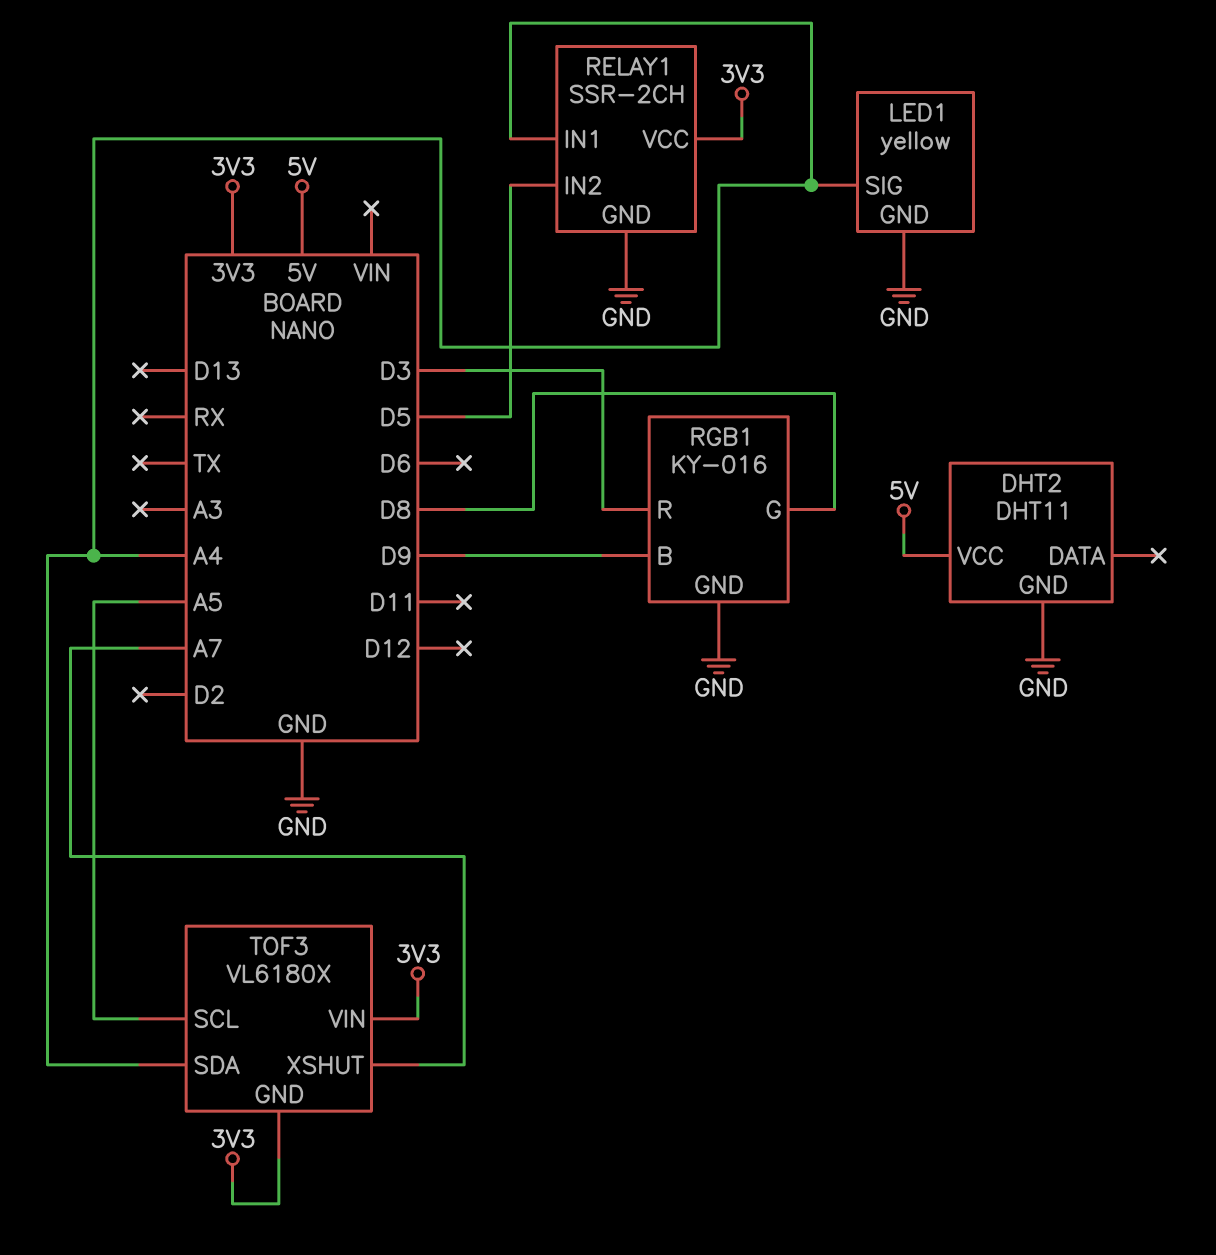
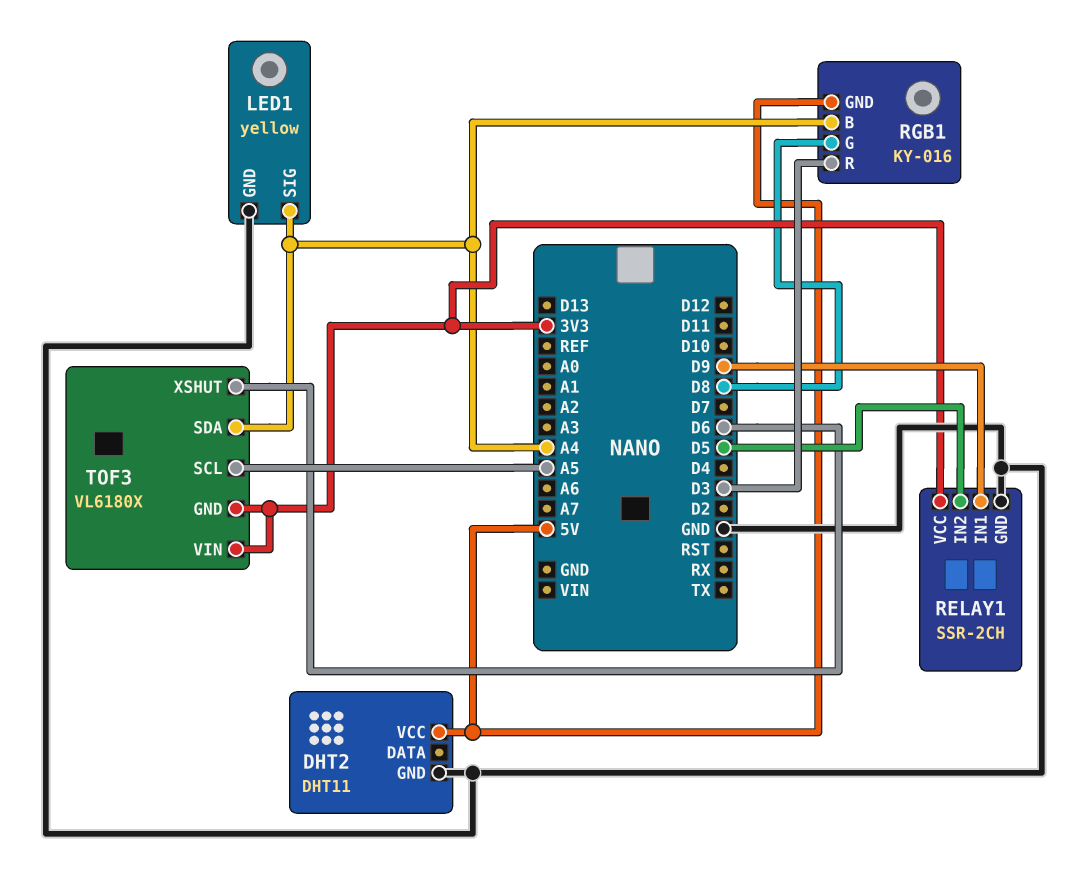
RELAY1 pin IN1: A4 -> D9
RGB1 pin B: D9 -> A4
RGB1 pin GND: GND -> 5V
TOF3 pin XSHUT: A7 -> D6

